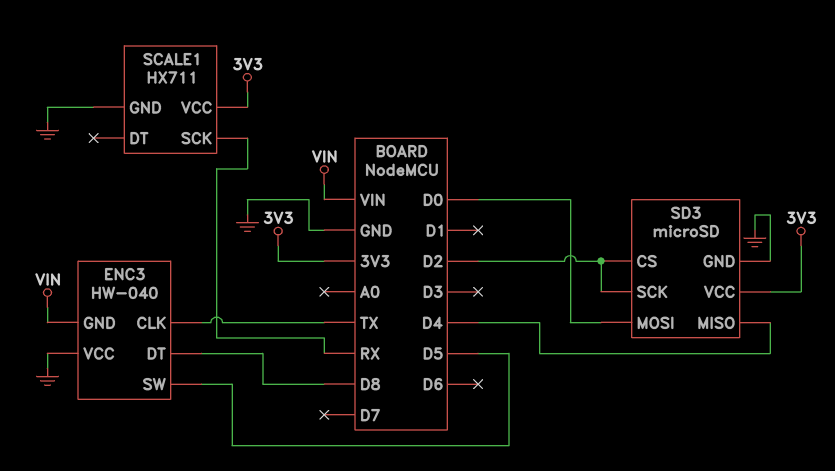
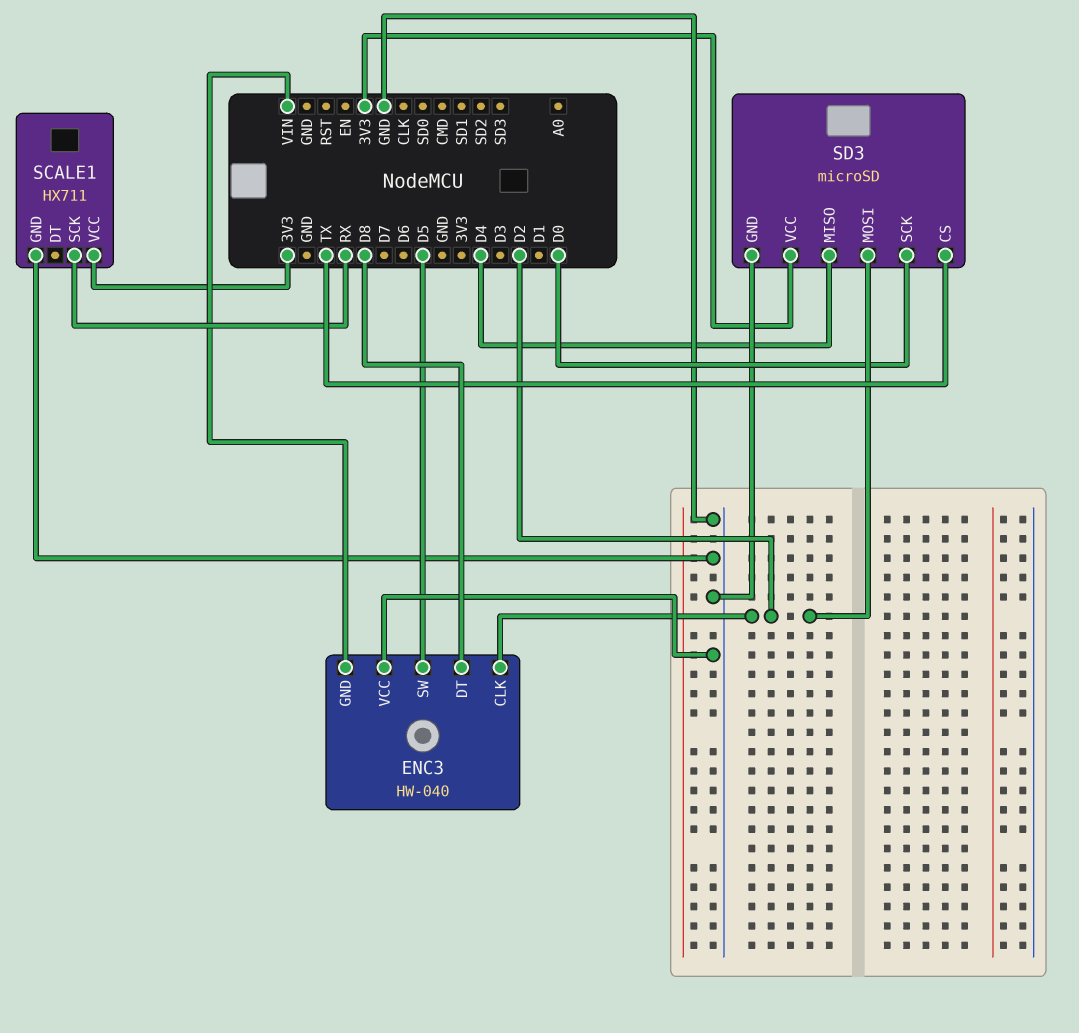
ENC3 pin CLK: TX -> D2
SD3 pin CS: D2 -> TX
SD3 pin MOSI: D0 -> D2
SD3 pin SCK: D2 -> D0

